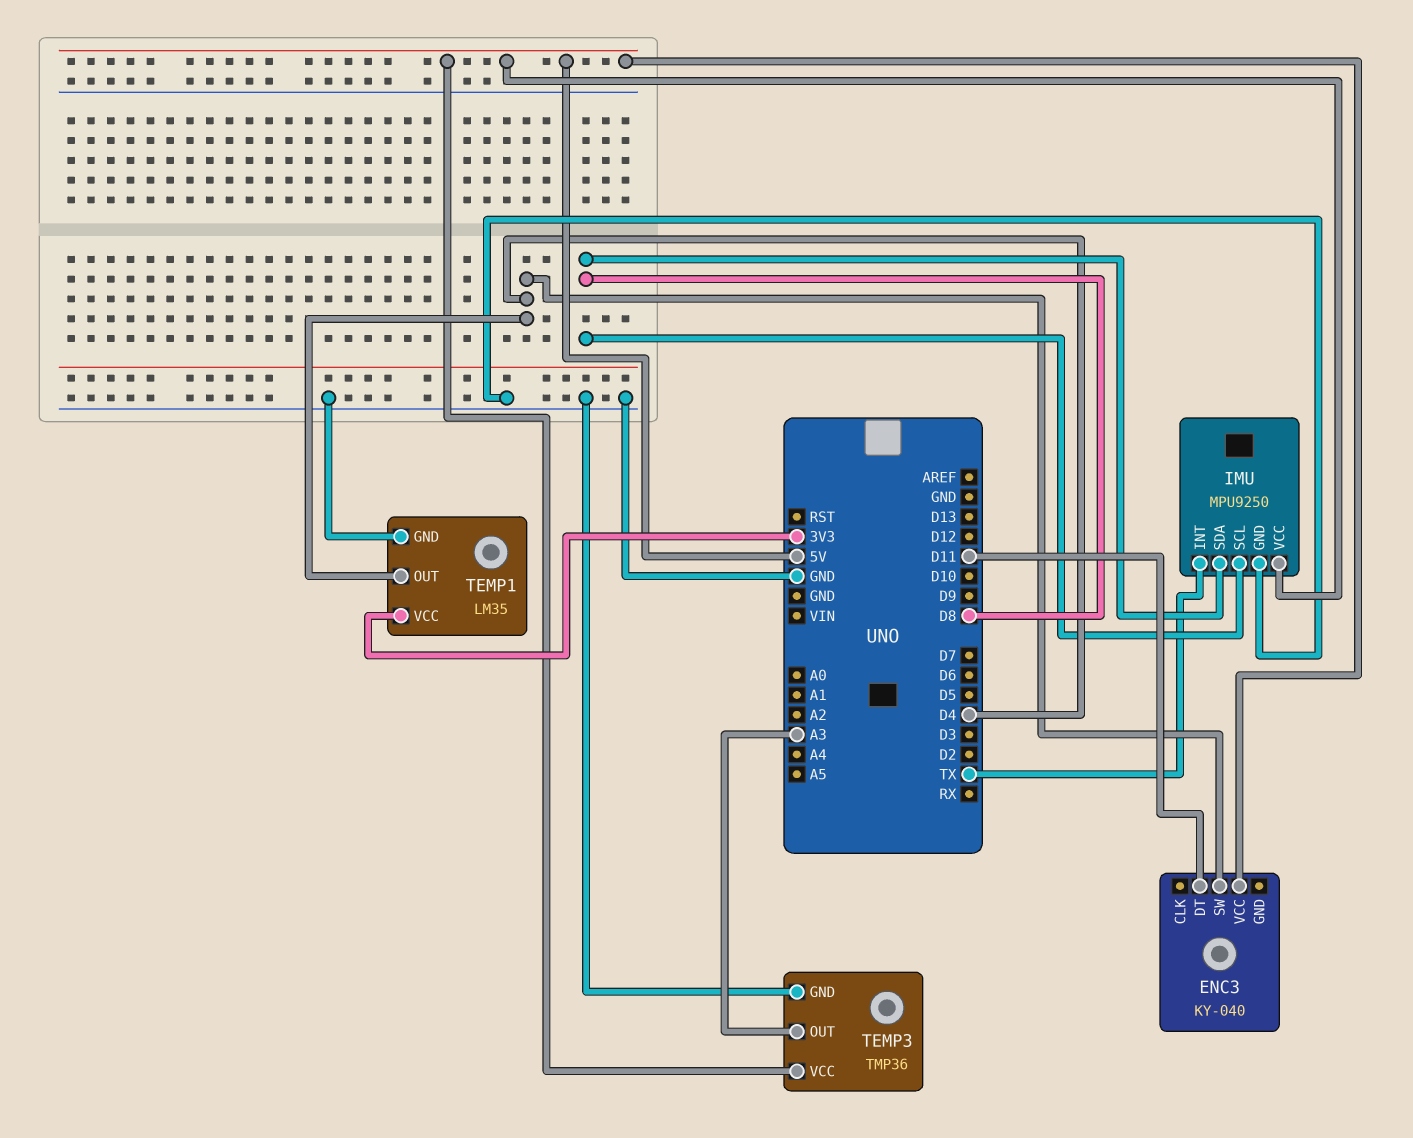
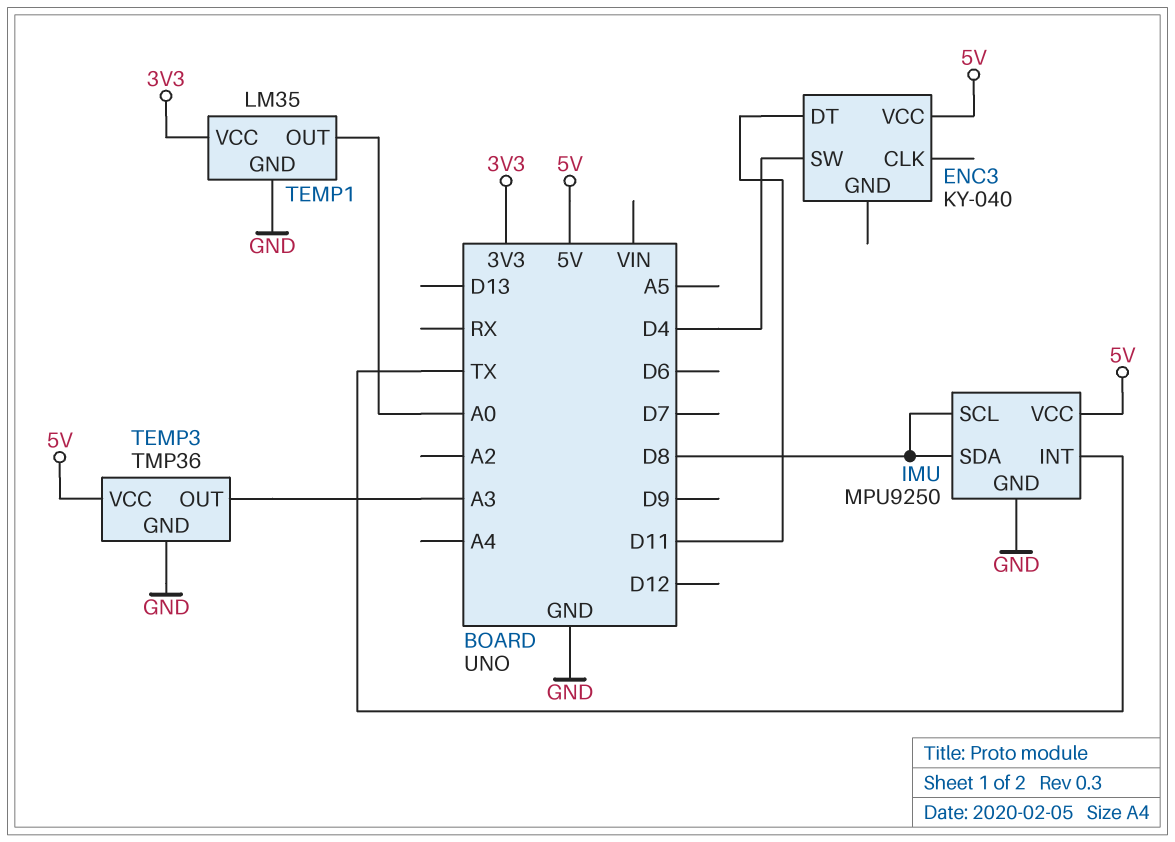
TEMP1 pin OUT: D4 -> A0

